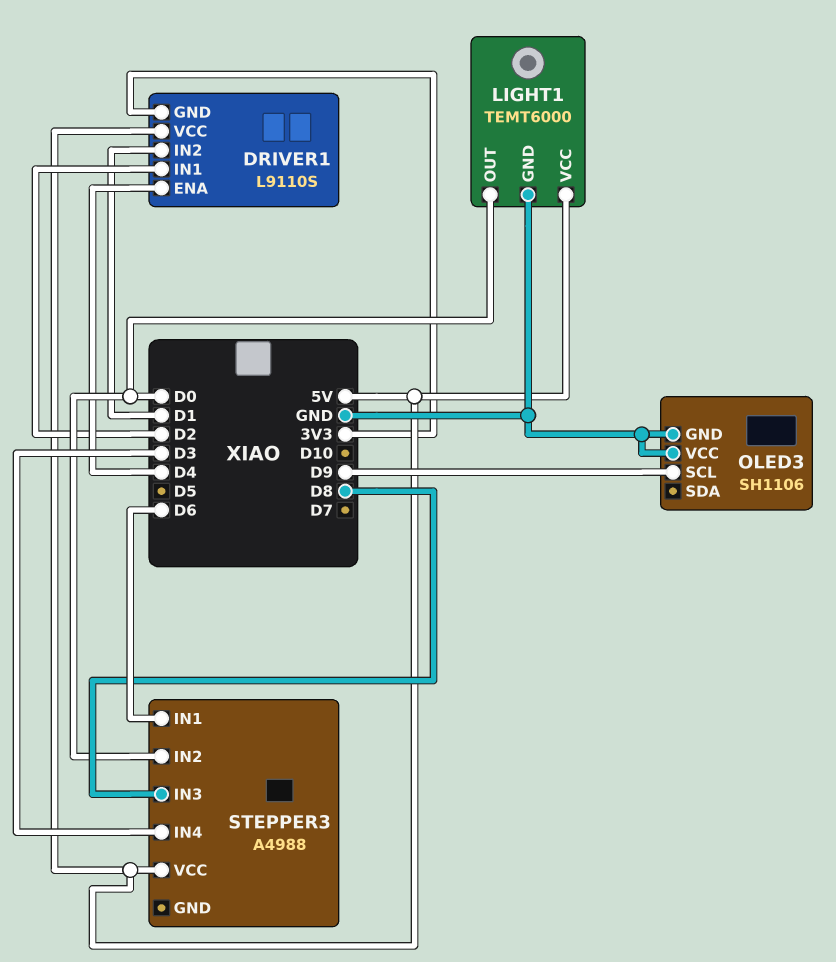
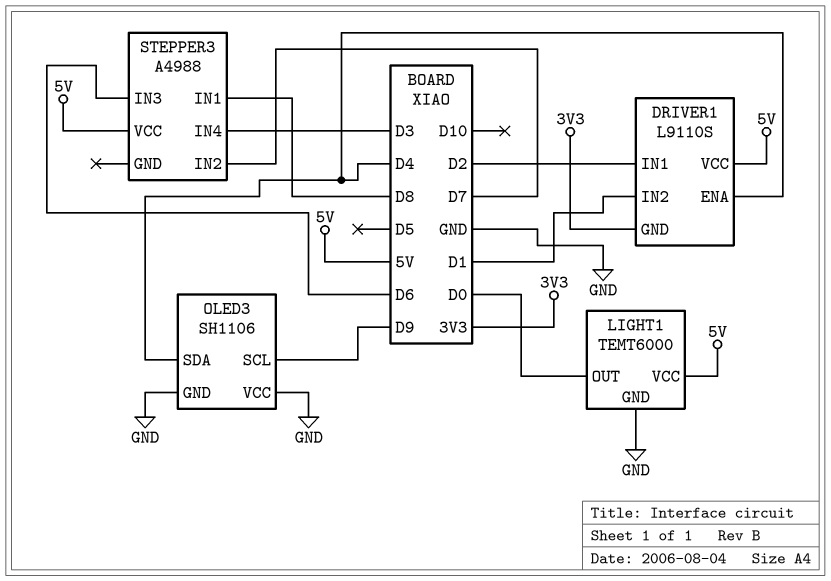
OLED3 pin SDA: none -> D4
STEPPER3 pin IN1: D6 -> D8
STEPPER3 pin IN2: D0 -> D7
STEPPER3 pin IN3: D8 -> D6

